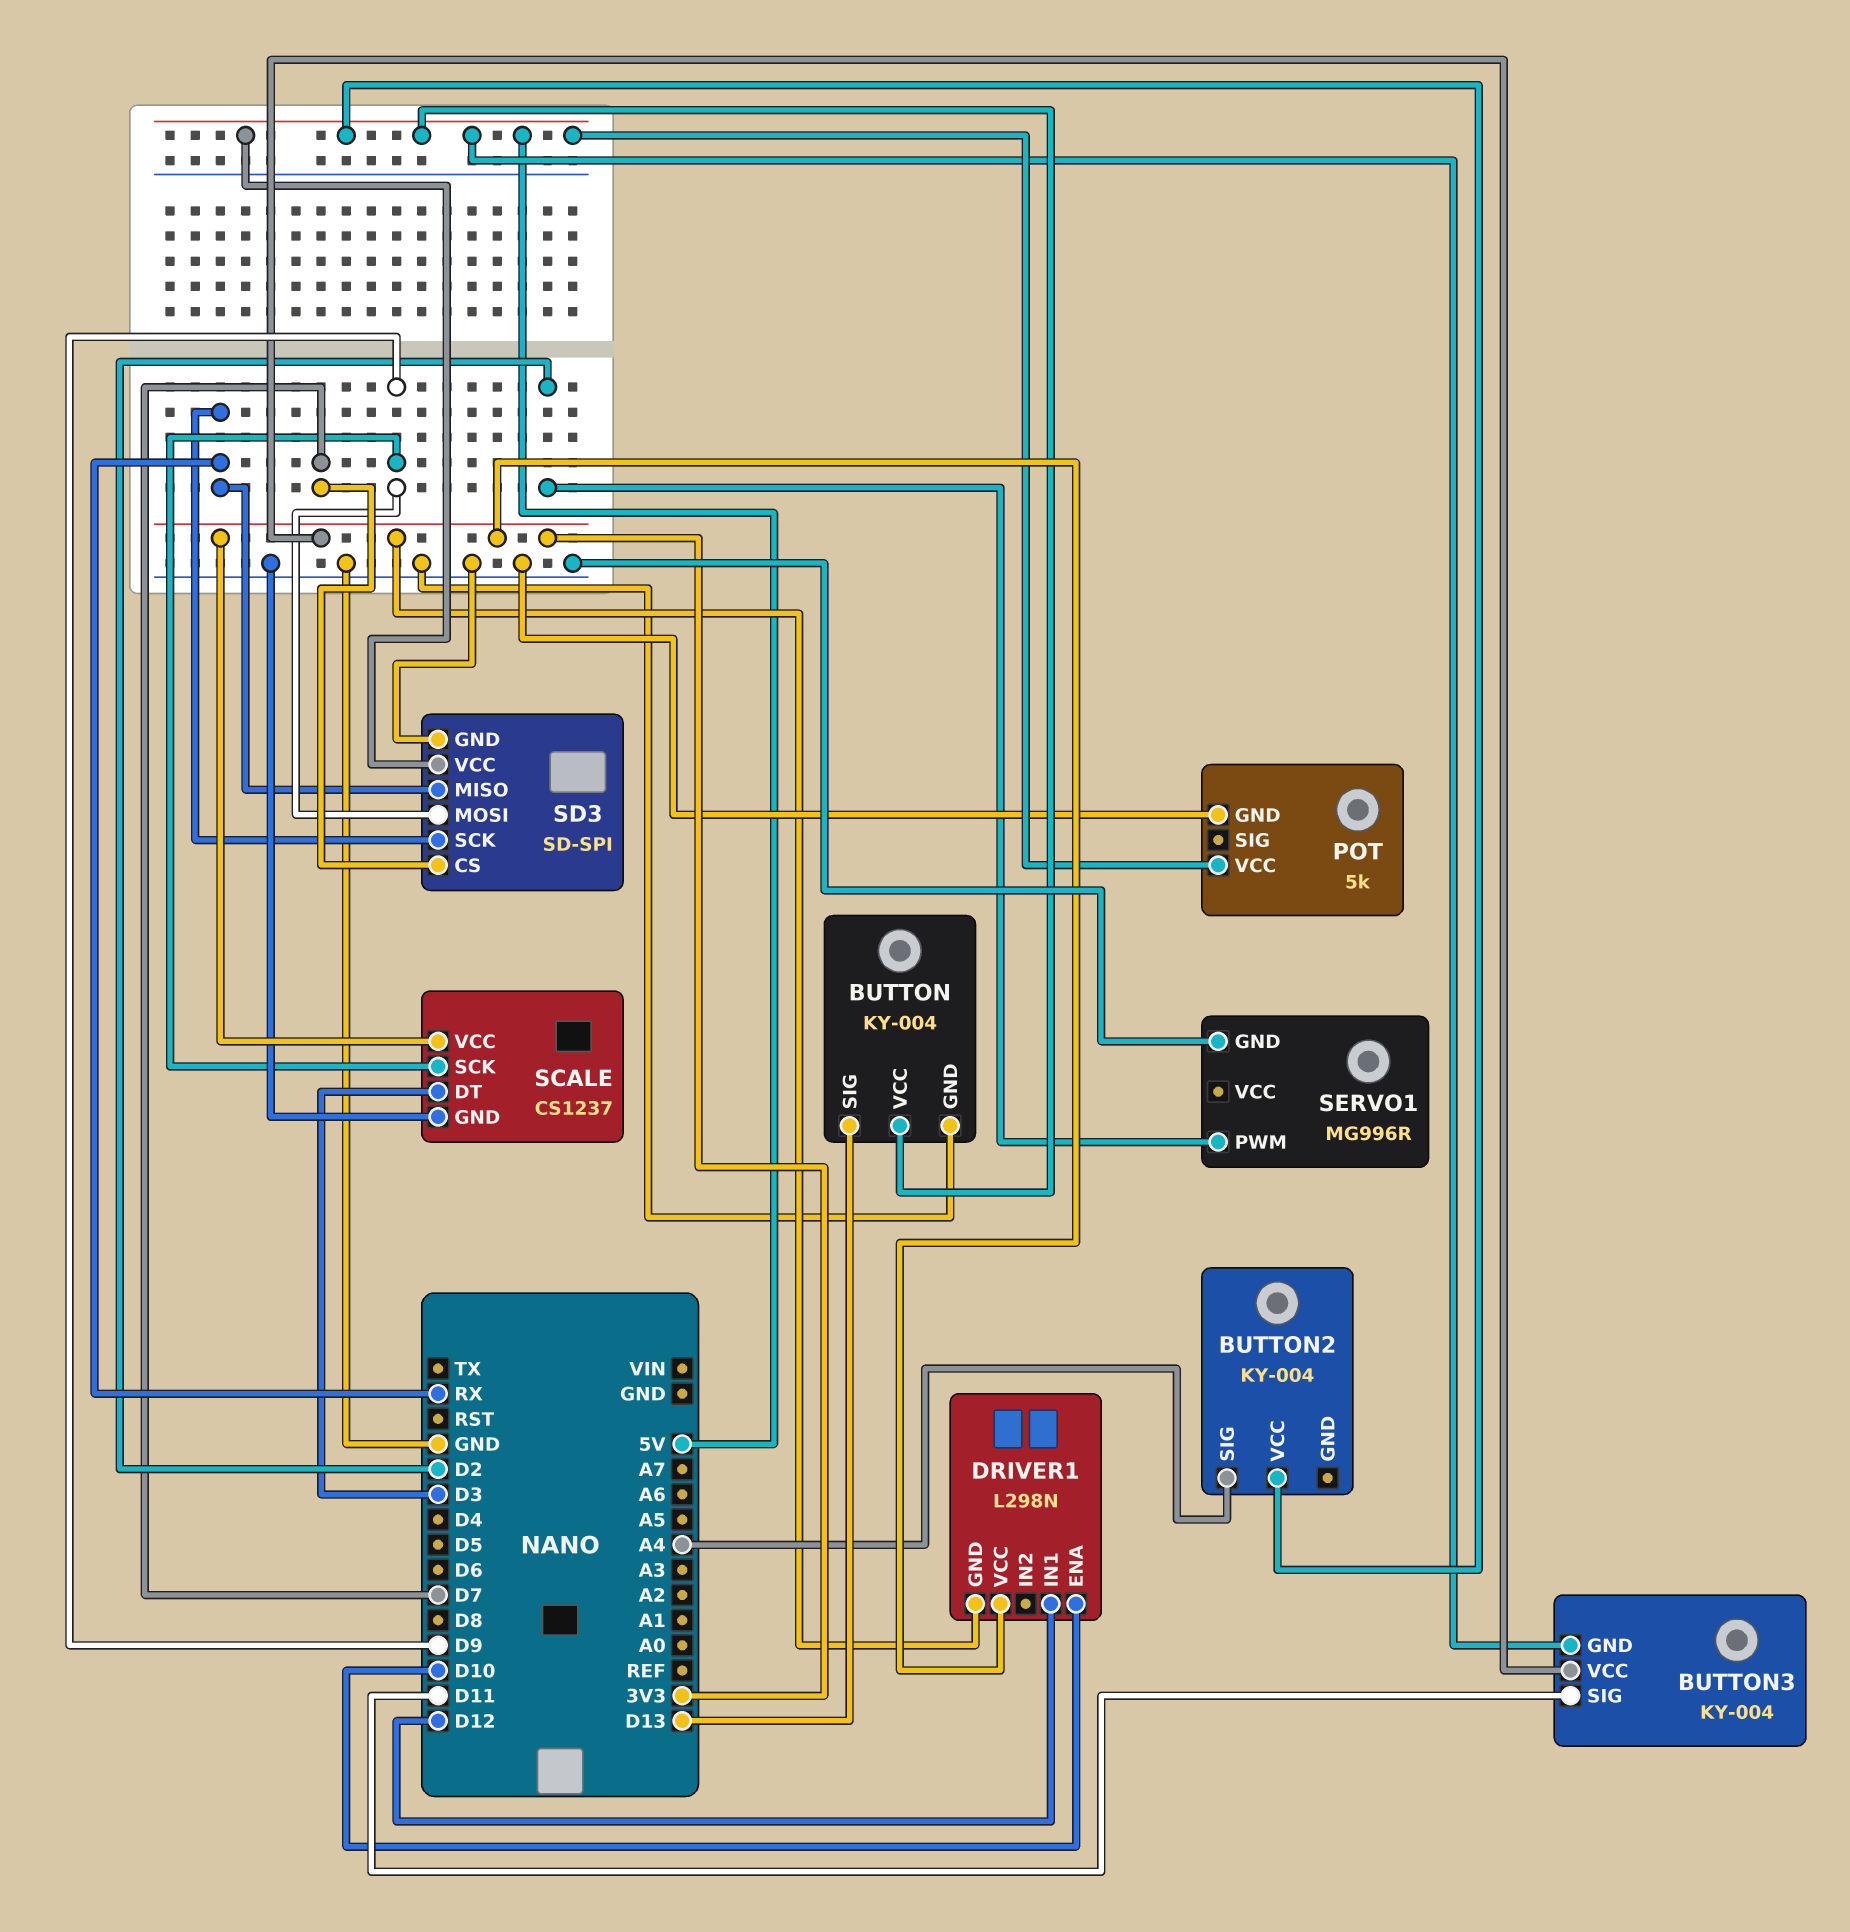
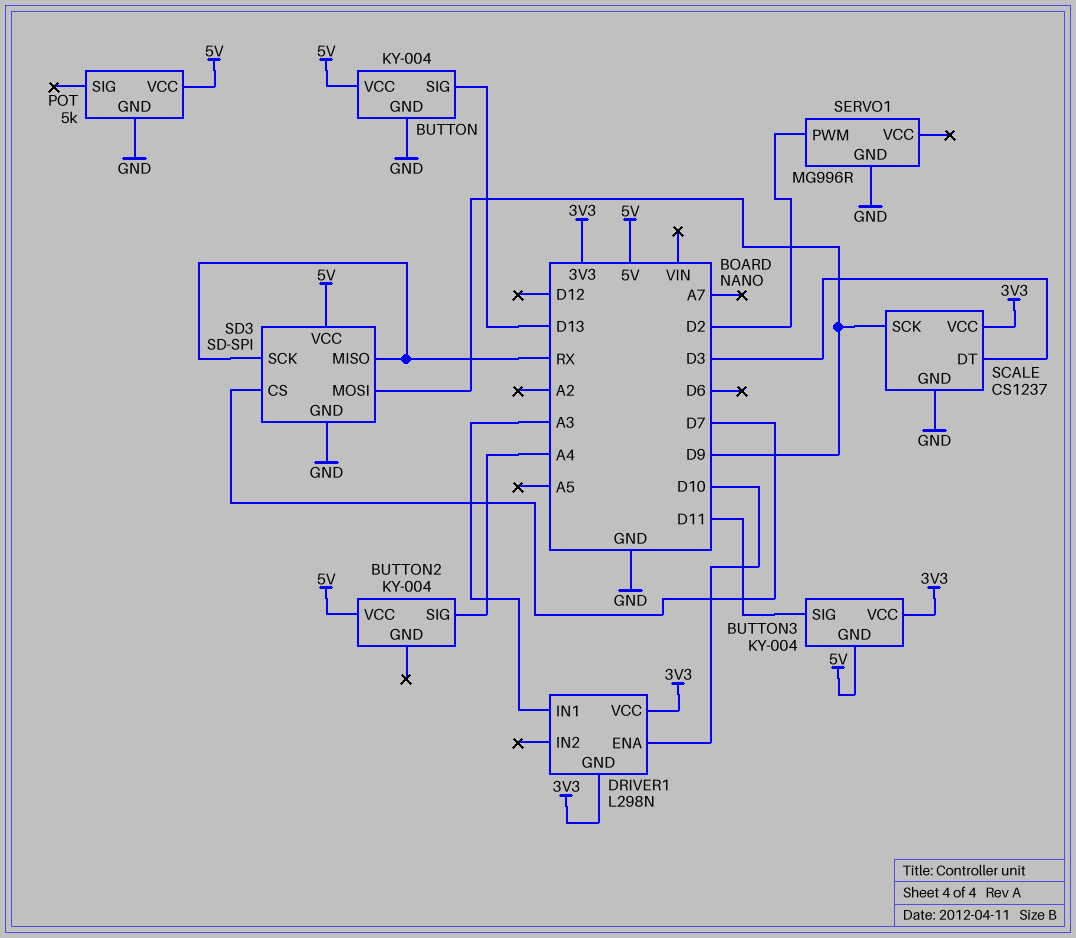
DRIVER1 pin IN1: D12 -> A3

